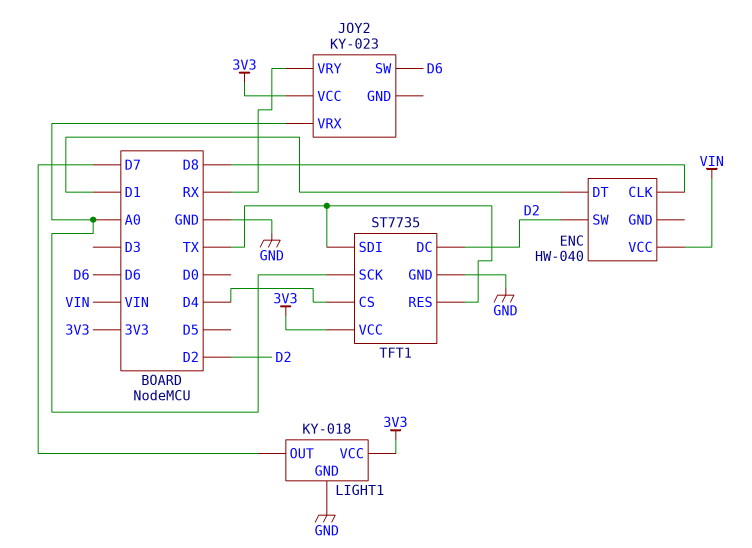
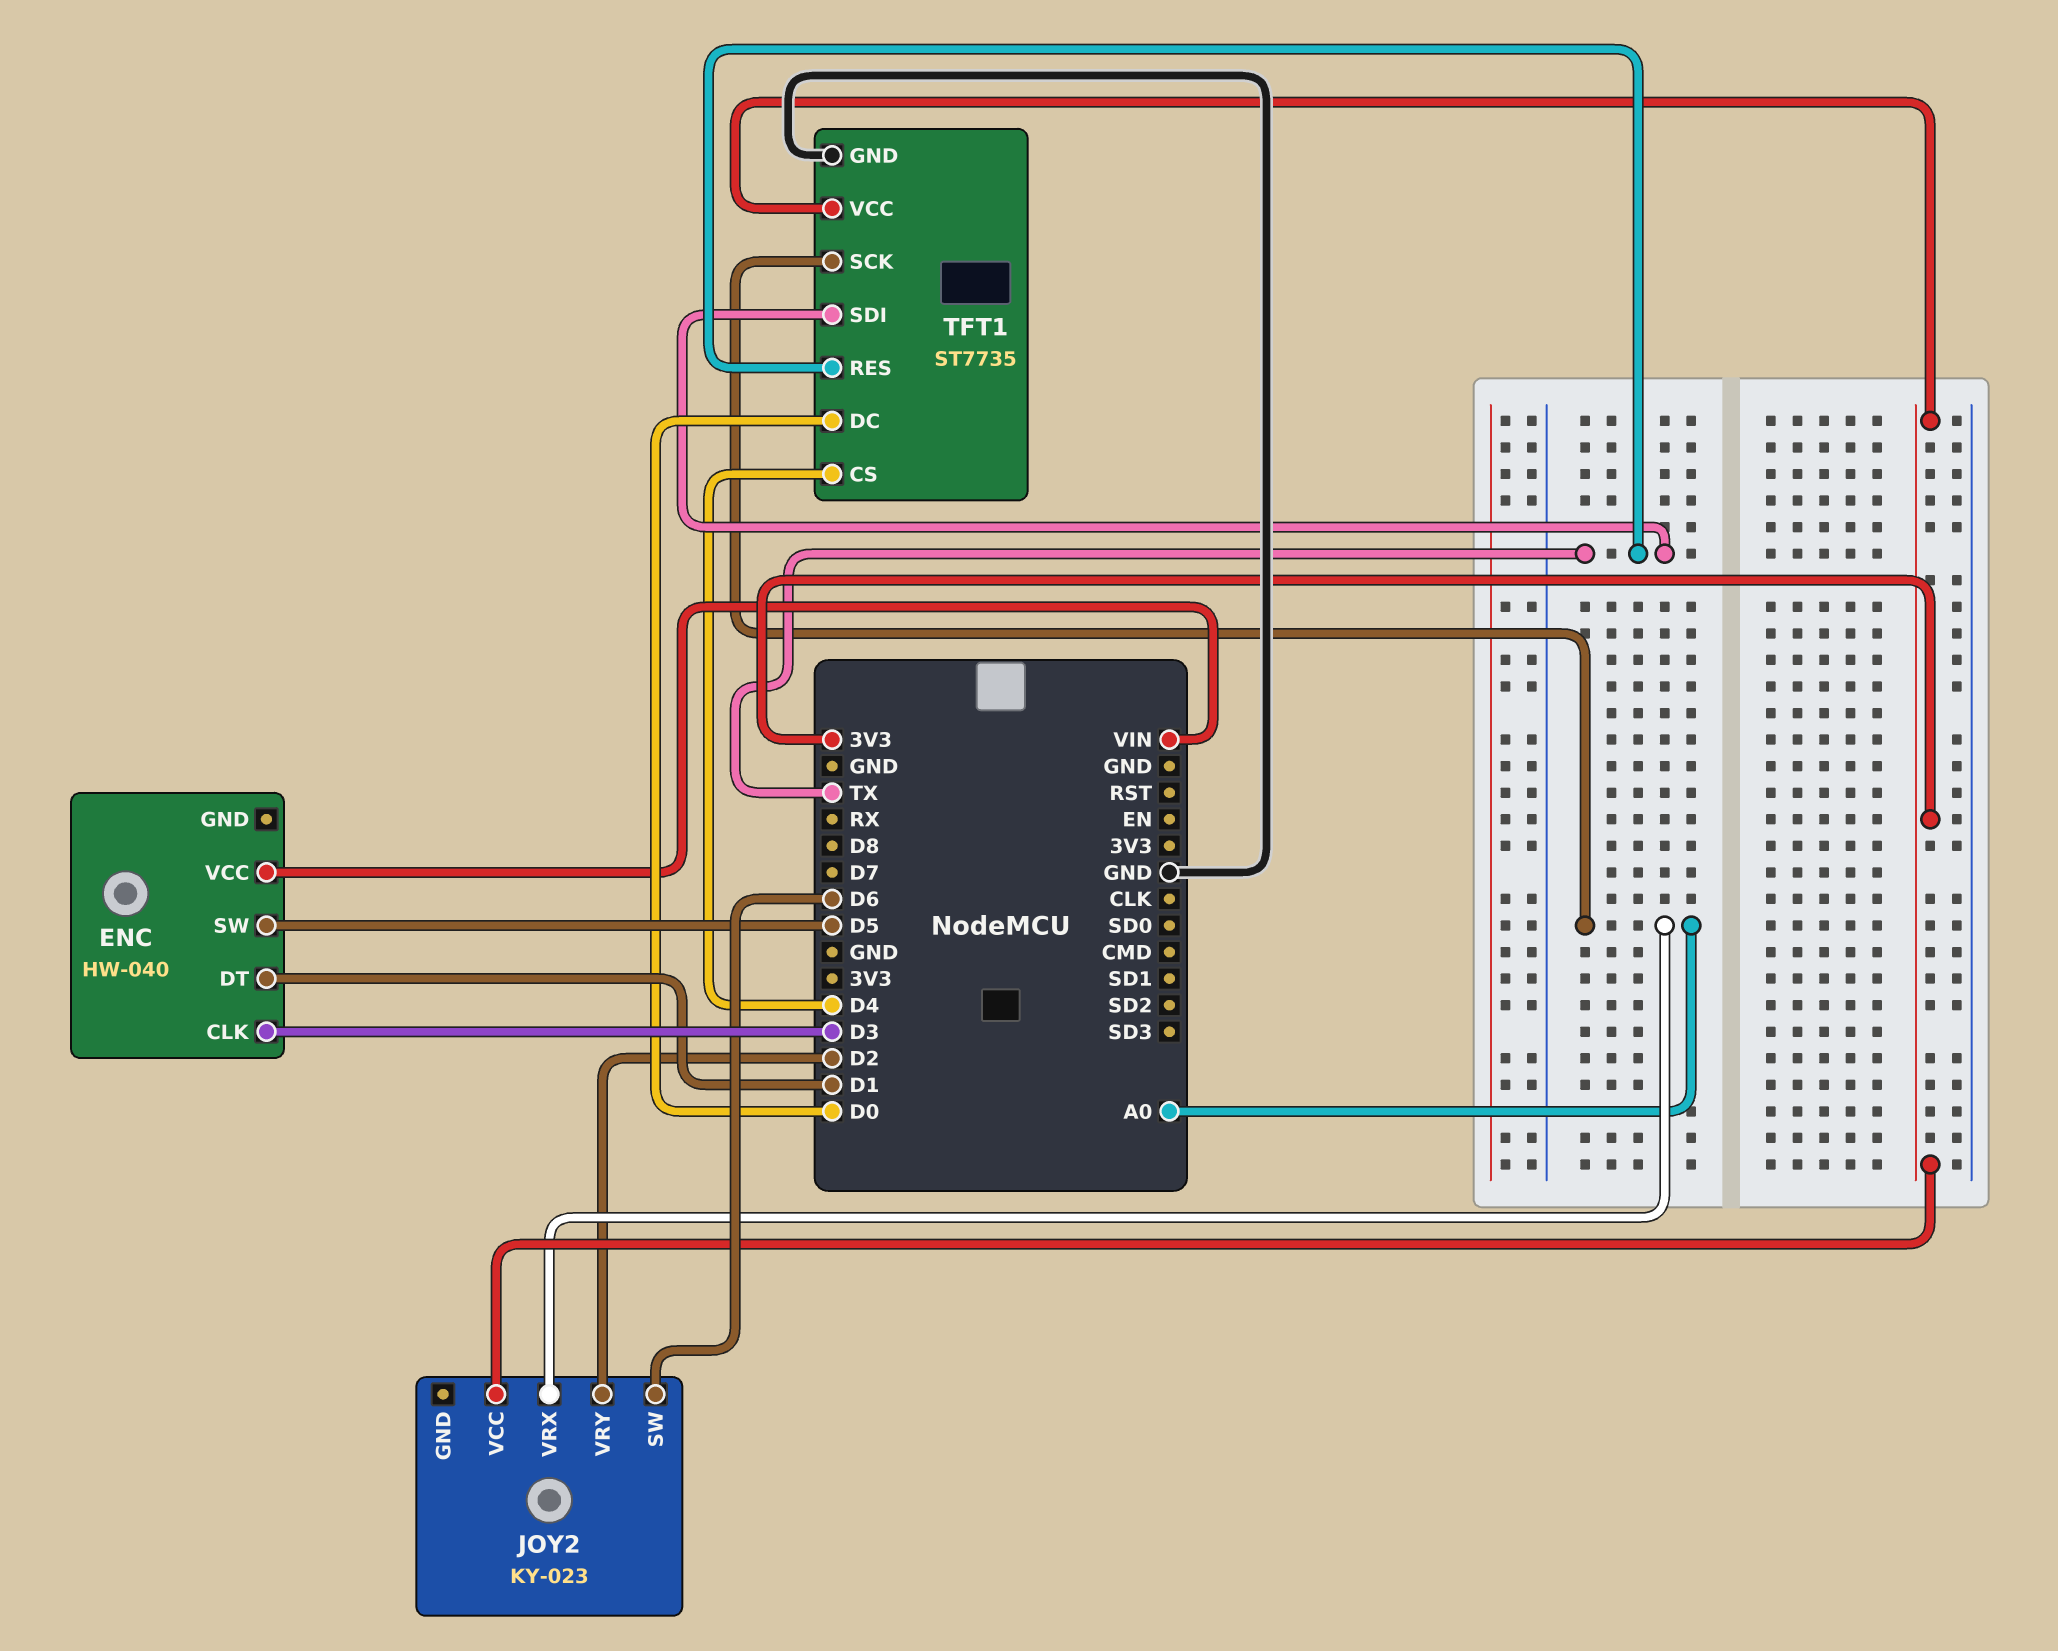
ENC pin CLK: D8 -> D3
ENC pin SW: D2 -> D5
JOY2 pin VRY: RX -> D2
LIGHT1: KY-018 -> none
LIGHT1 pin GND: GND -> none
LIGHT1 pin OUT: D7 -> none
LIGHT1 pin VCC: 3V3 -> none
TFT1 pin DC: D2 -> D0

